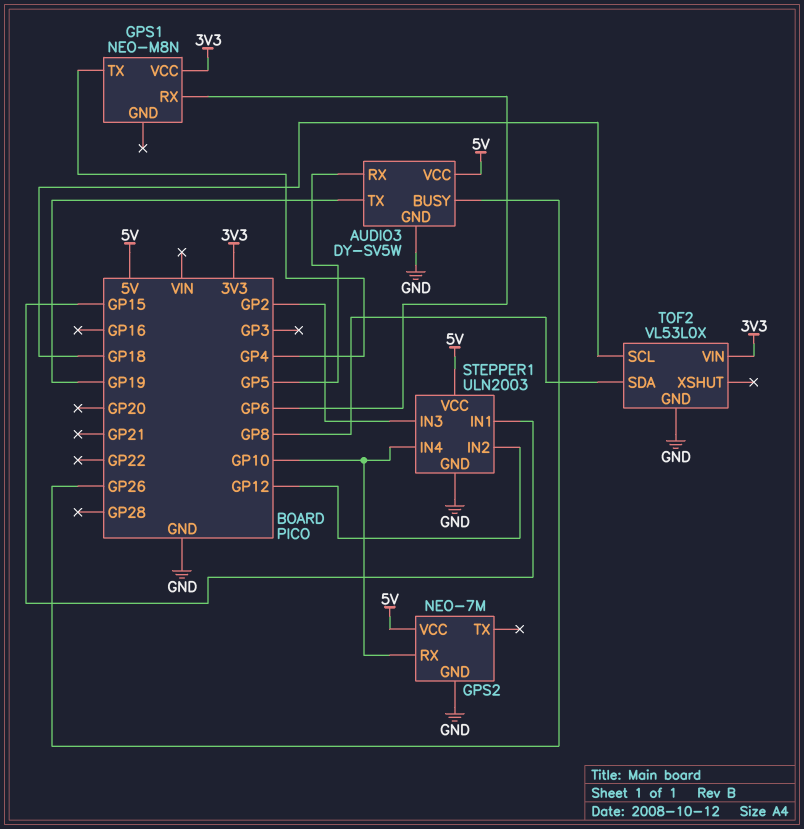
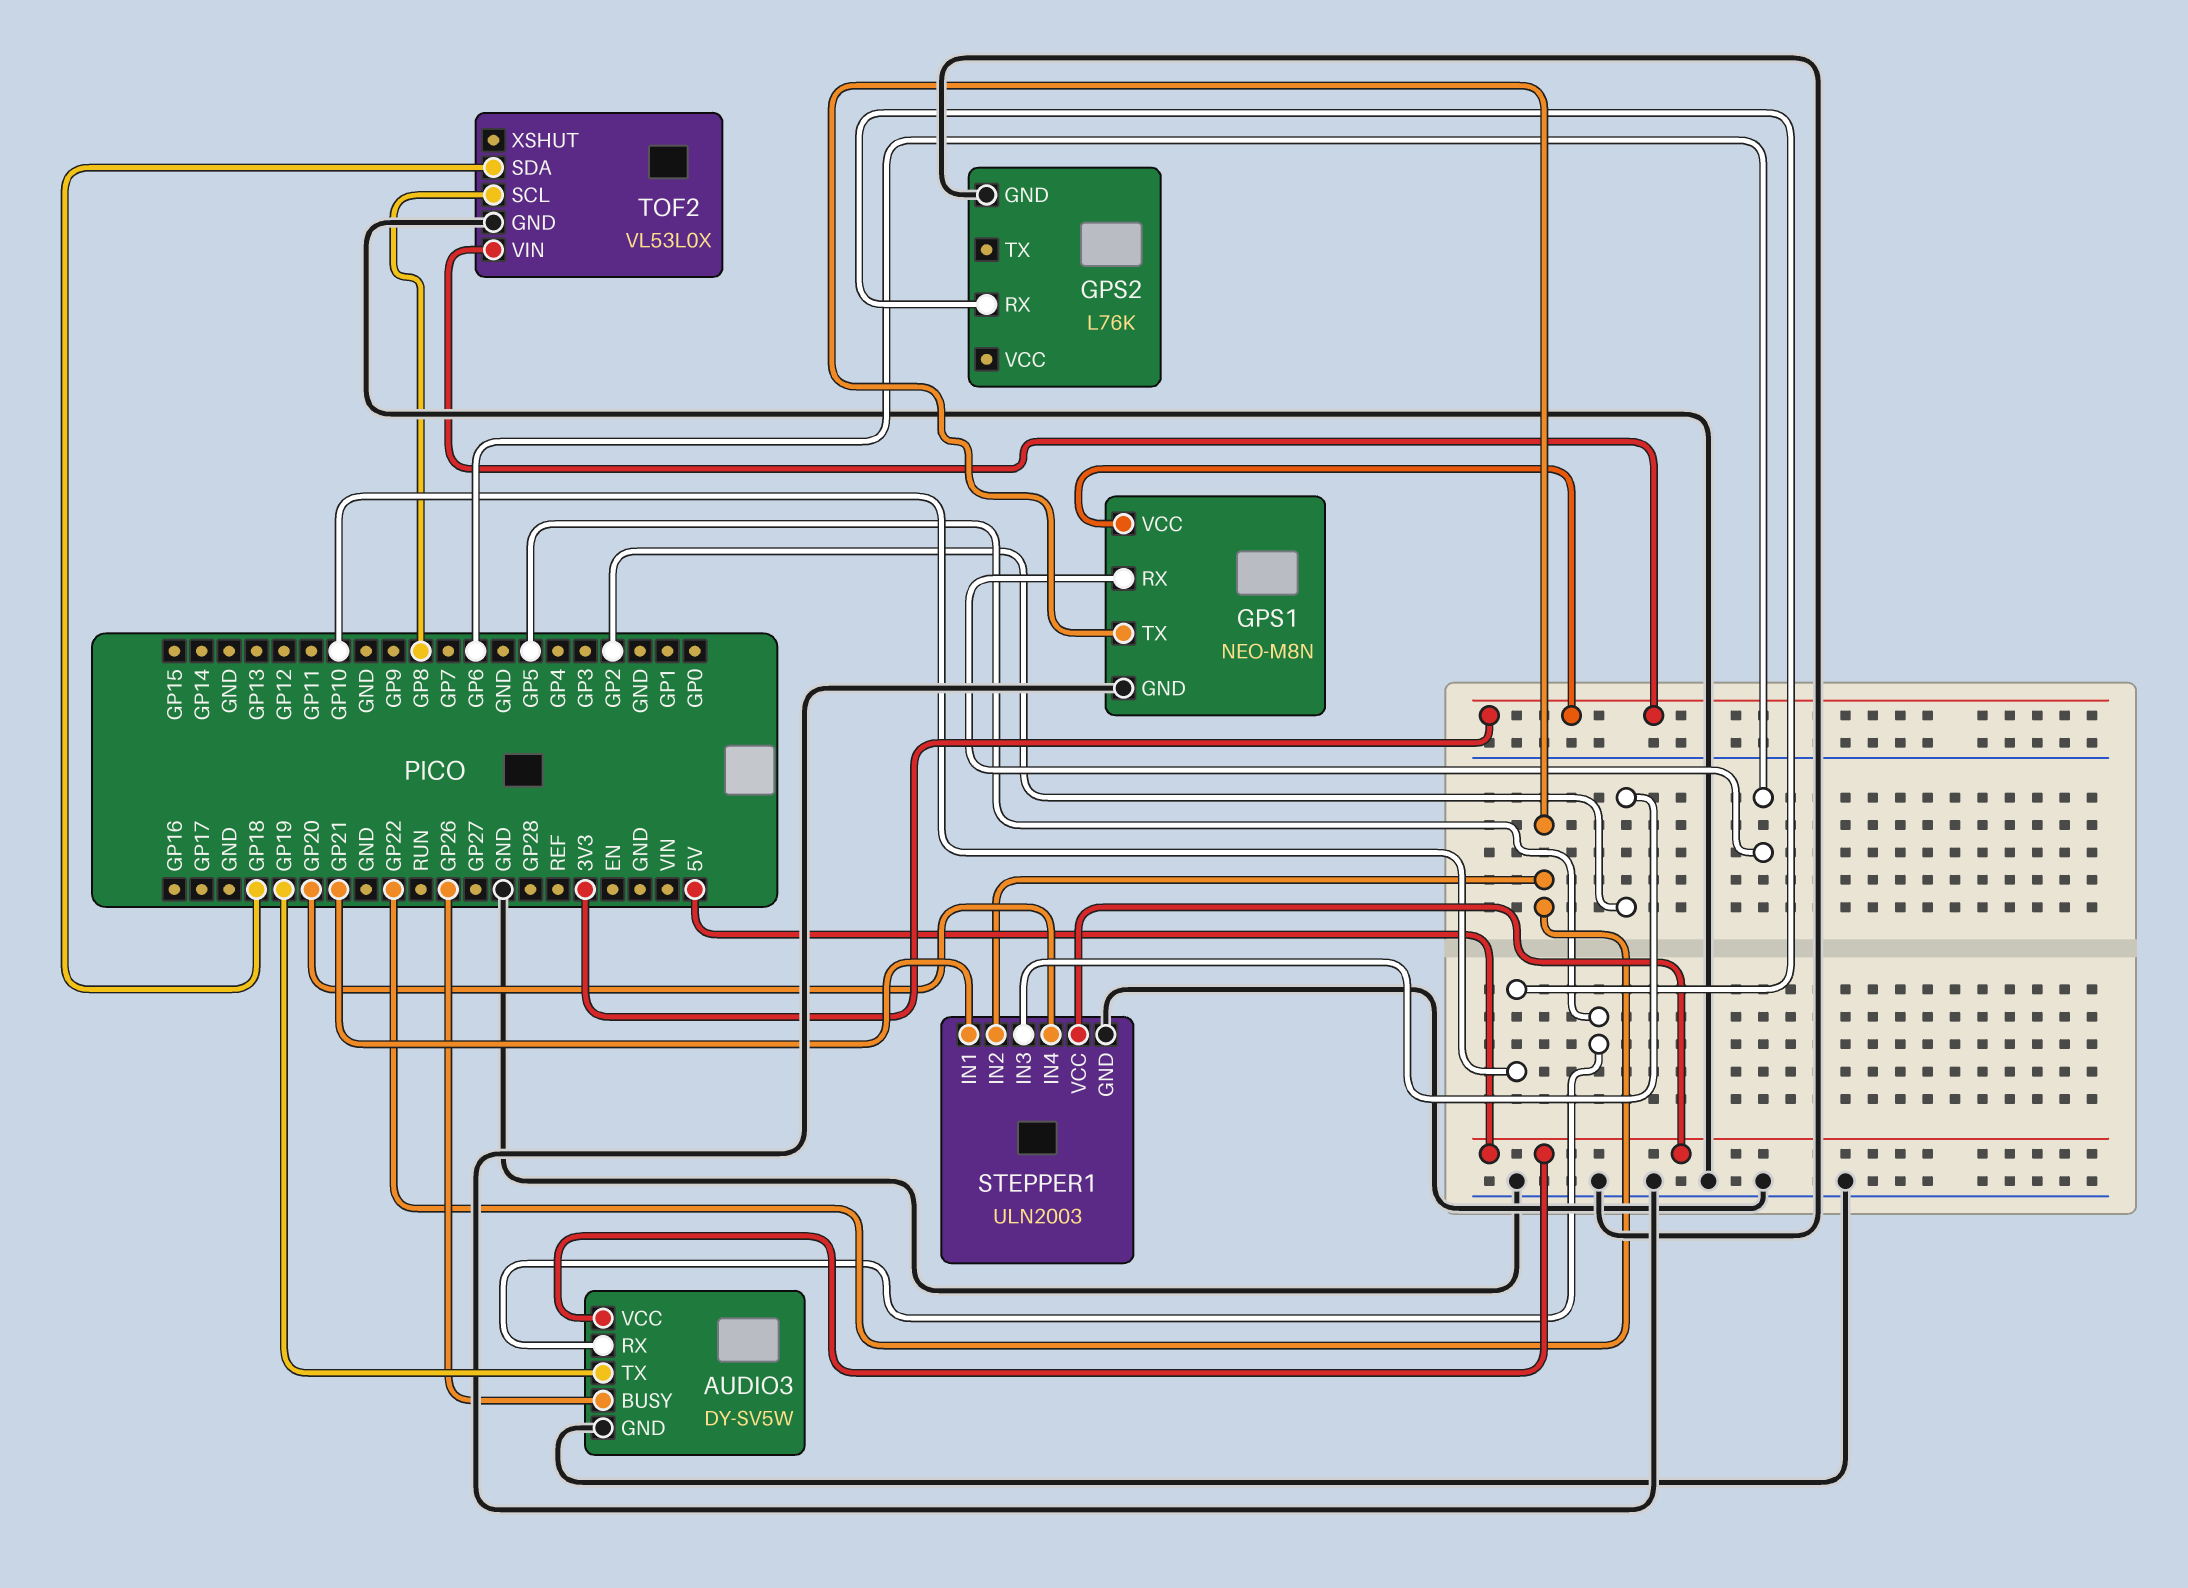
GPS1 pin GND: none -> GND
GPS1 pin TX: GP4 -> GP22
GPS2: NEO-7M -> L76K
GPS2 pin VCC: 5V -> none
STEPPER1 pin IN1: GP15 -> GP21
STEPPER1 pin IN2: GP12 -> GP22
STEPPER1 pin IN4: GP10 -> GP20
TOF2 pin SCL: GP18 -> GP8
TOF2 pin SDA: GP8 -> GP18

